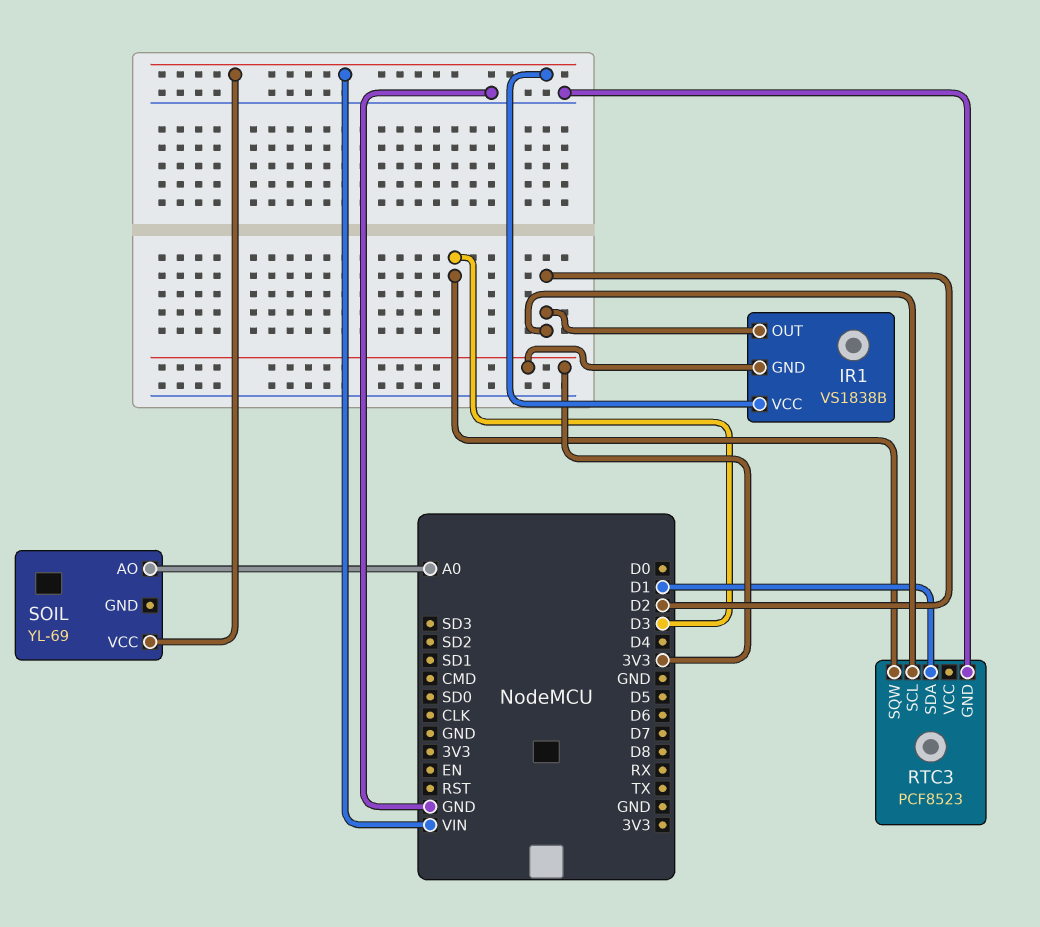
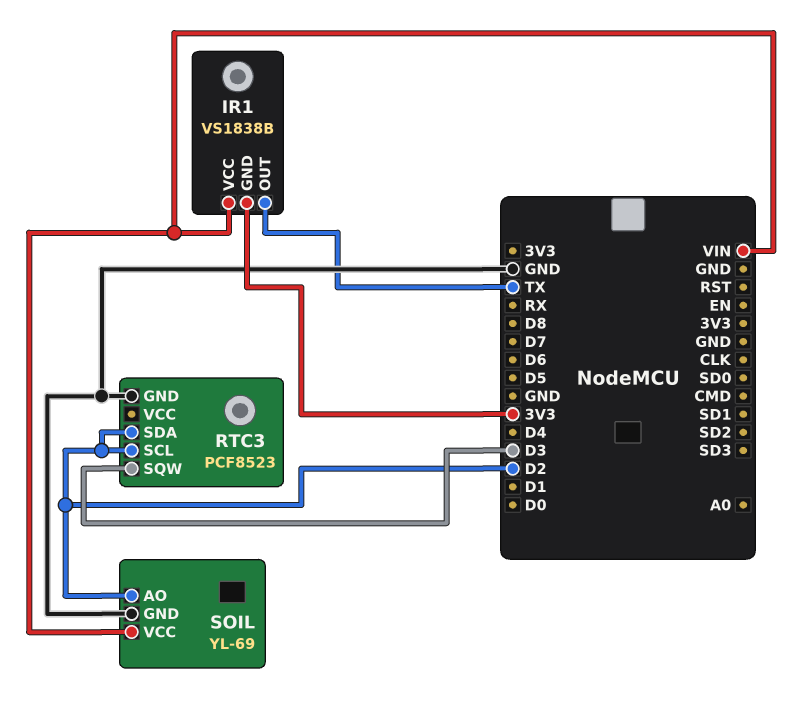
IR1 pin OUT: D2 -> TX
RTC3 pin SDA: D1 -> D2
SOIL pin AO: A0 -> D2
SOIL pin GND: none -> GND

